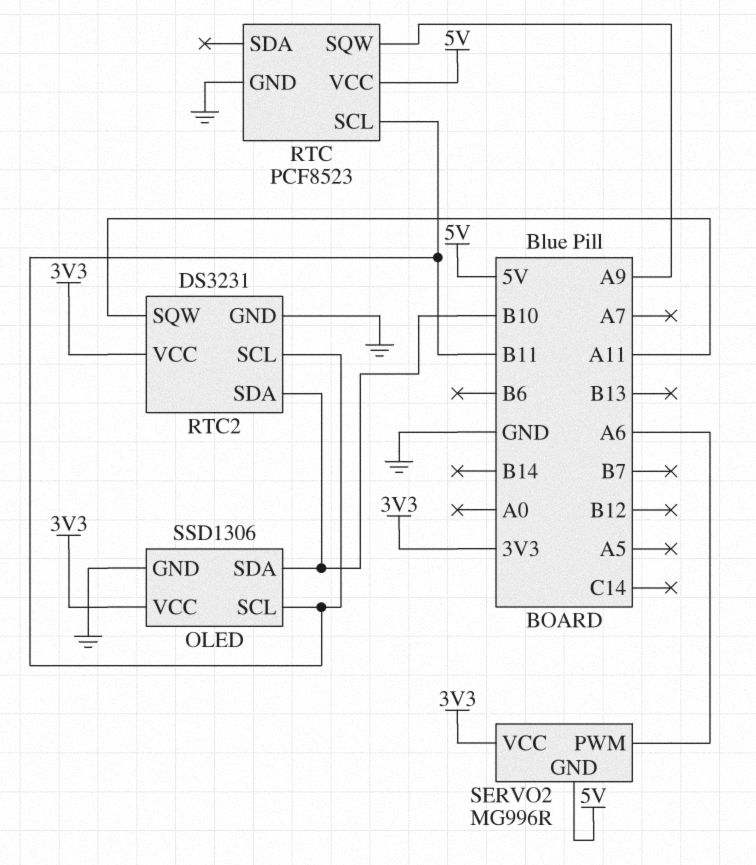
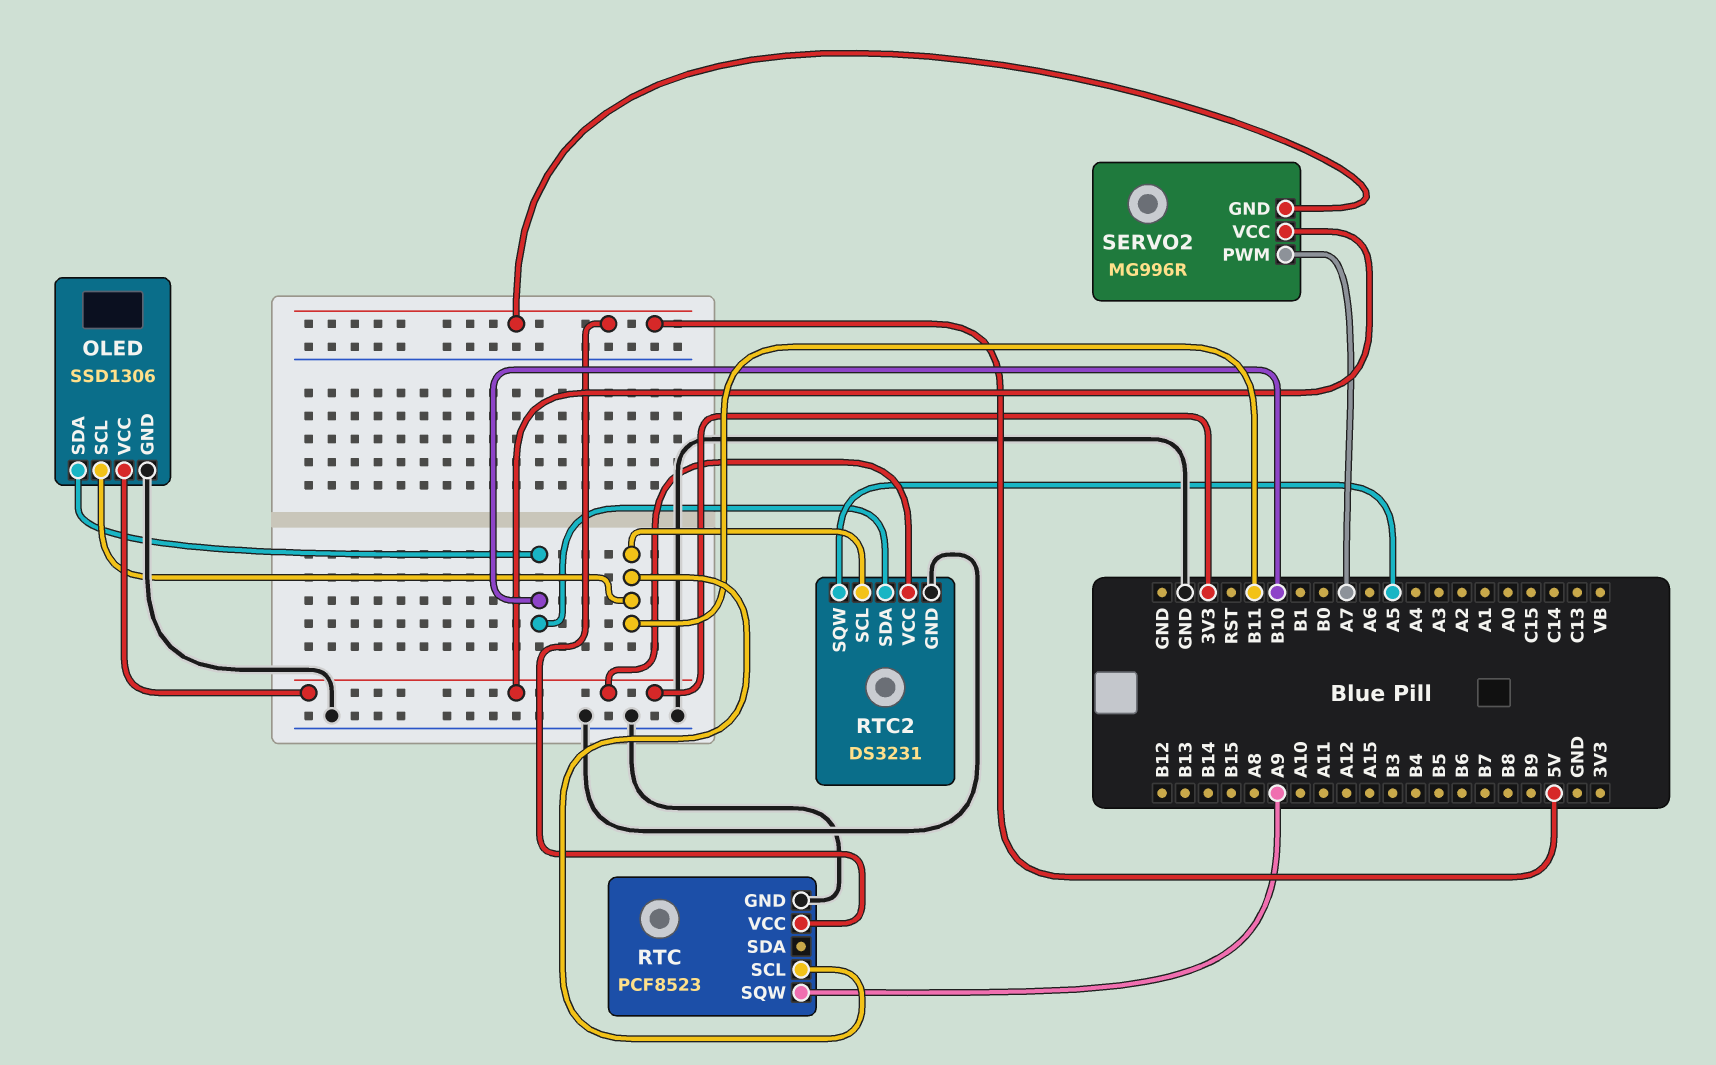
RTC2 pin SQW: A11 -> A5
SERVO2 pin PWM: A6 -> A7

